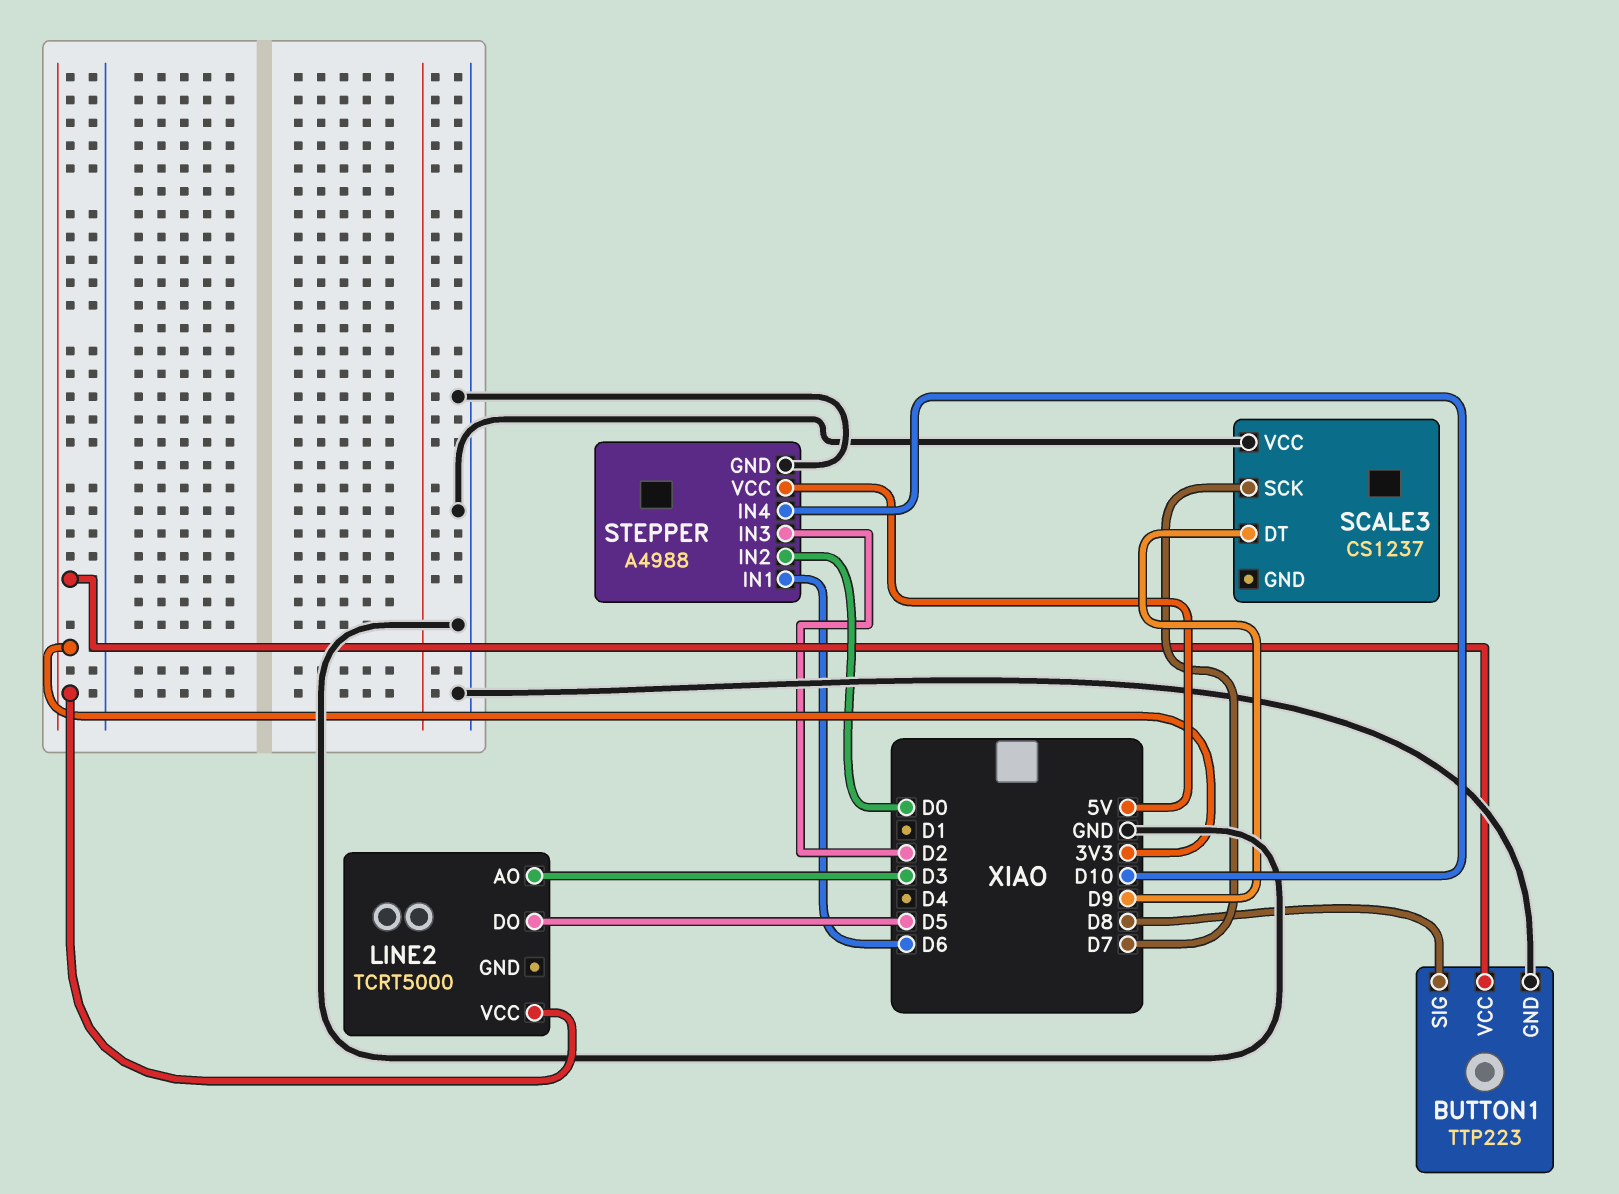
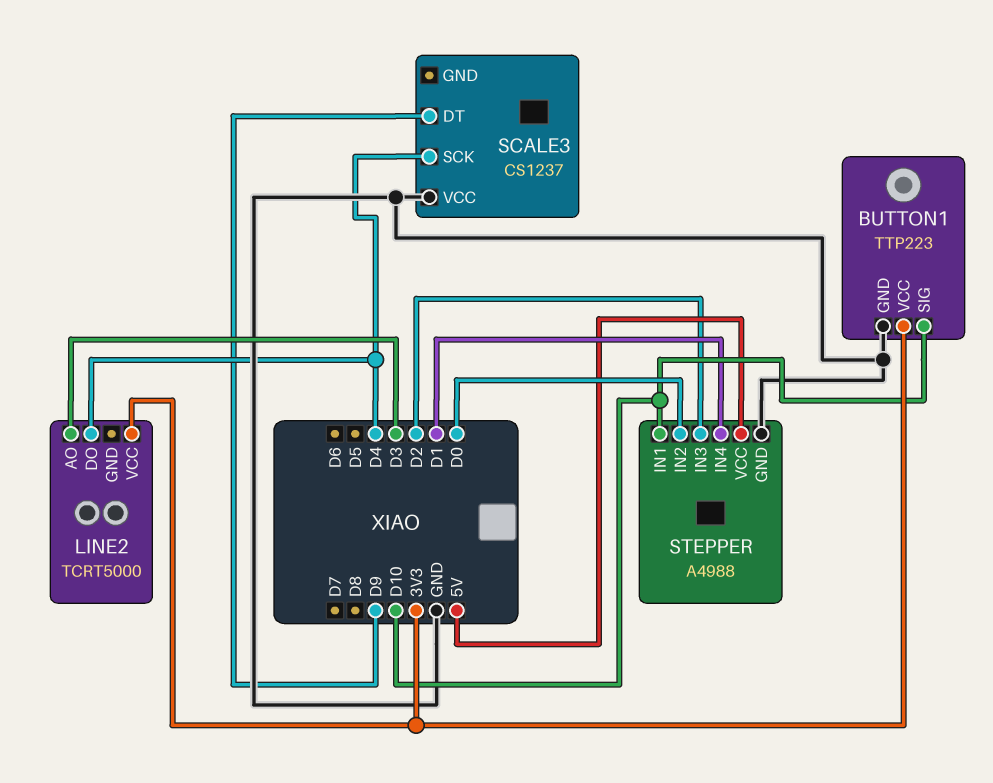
BUTTON1 pin SIG: D8 -> D10
LINE2 pin DO: D5 -> D4
SCALE3 pin SCK: D7 -> D4
STEPPER pin IN1: D6 -> D10
STEPPER pin IN4: D10 -> D1

